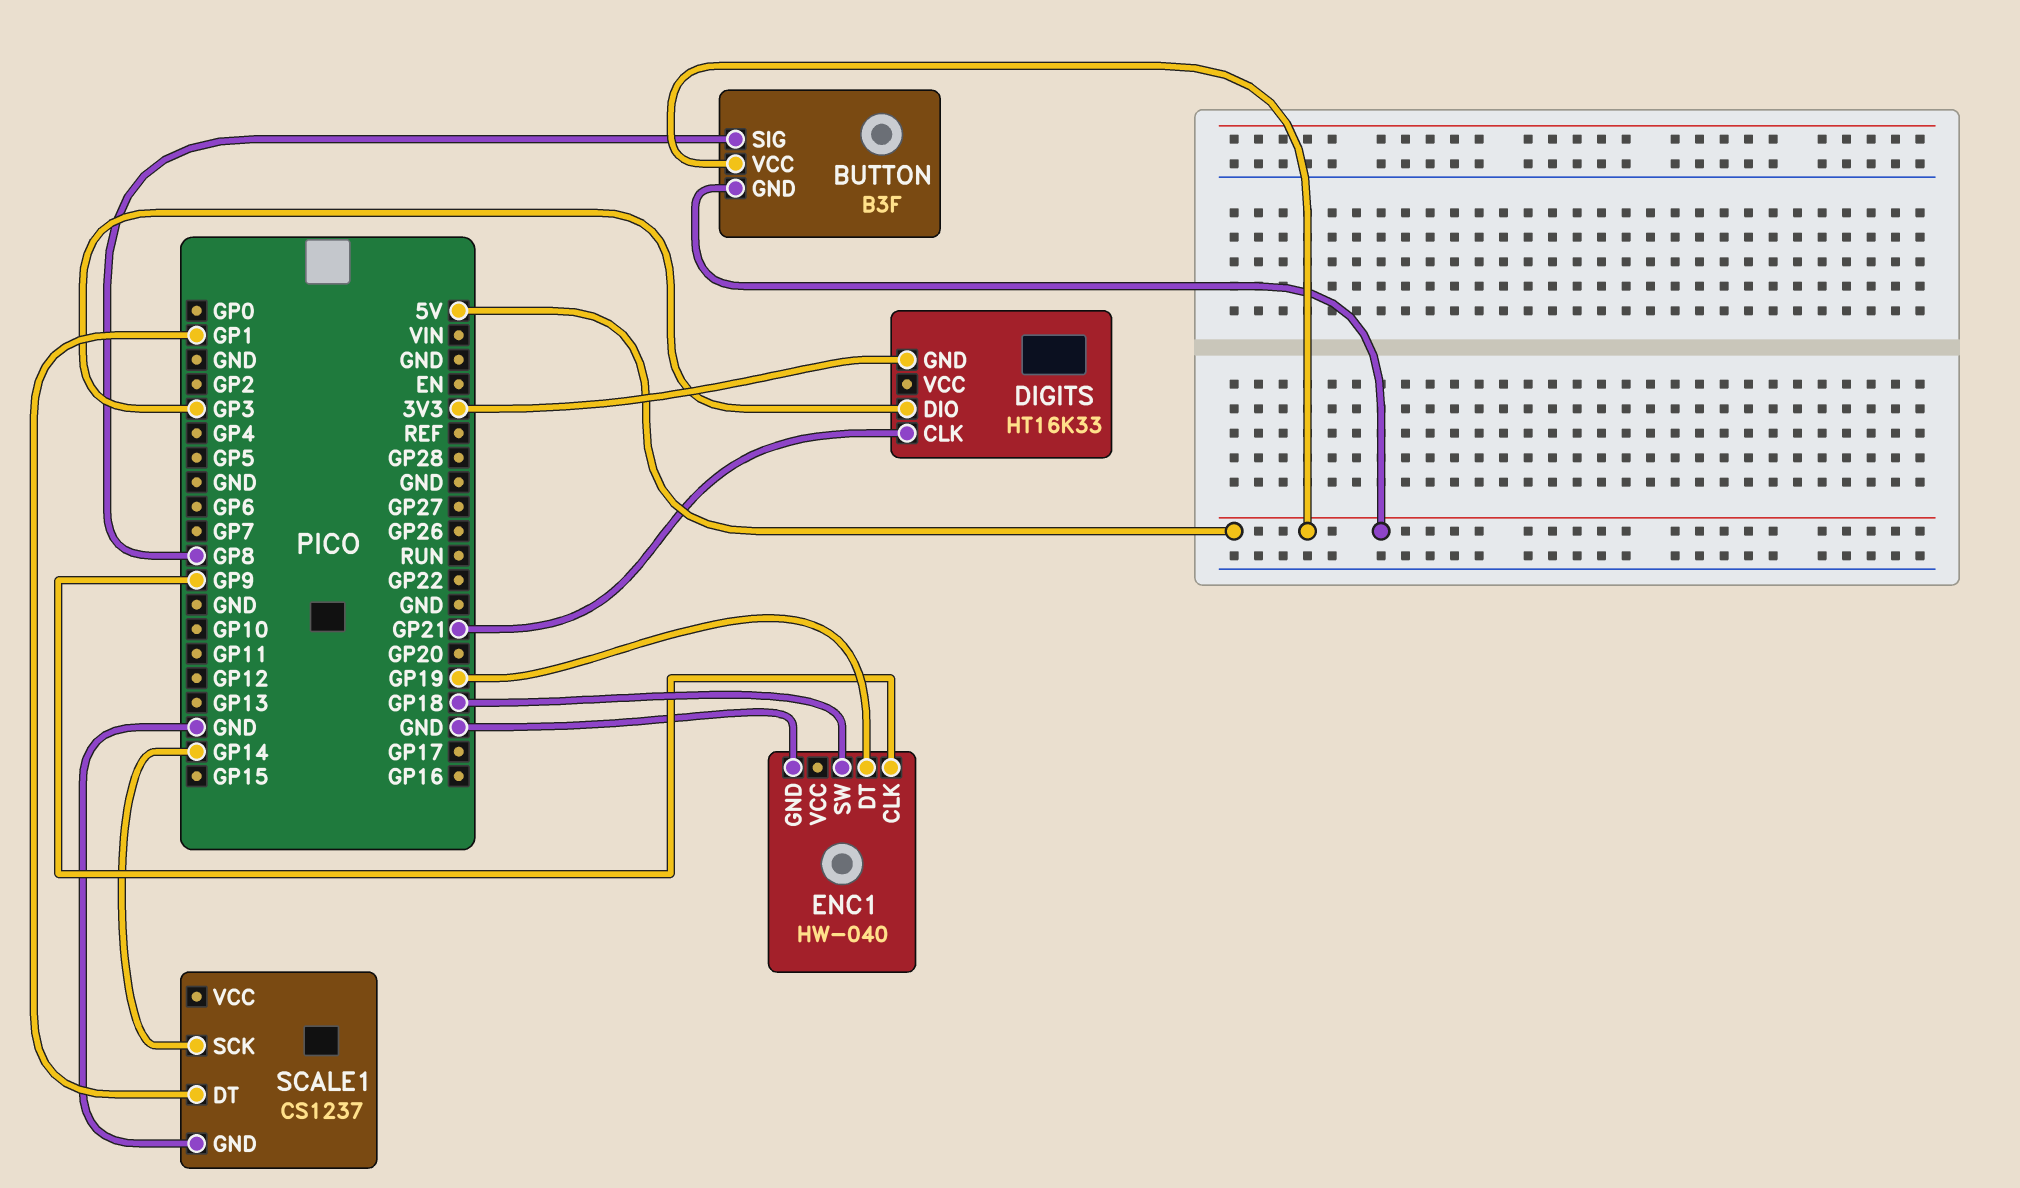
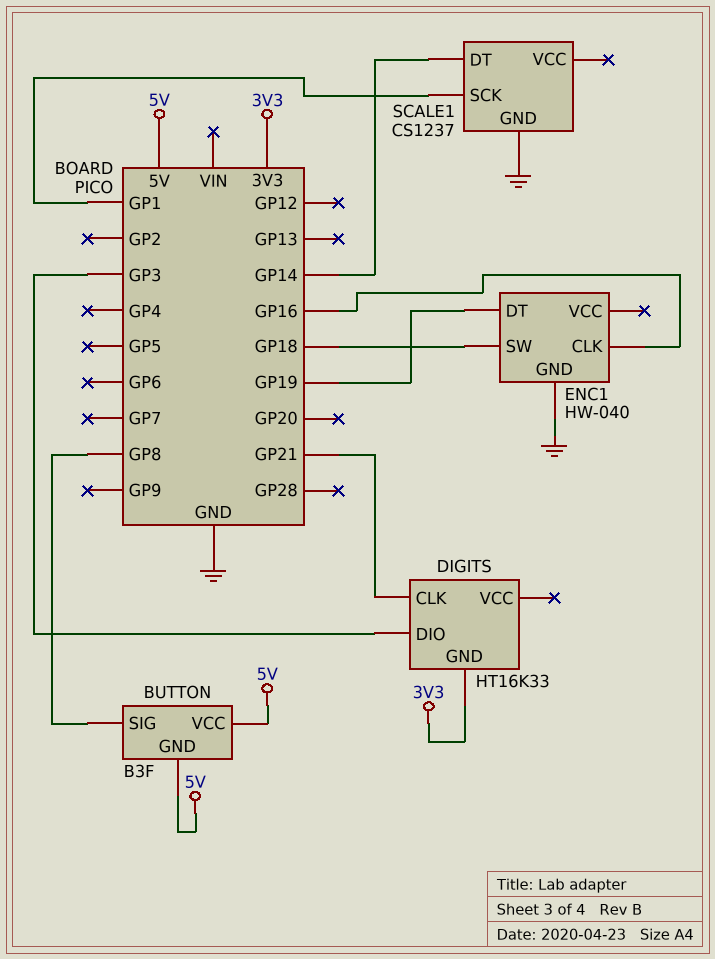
ENC1 pin CLK: GP9 -> GP16
SCALE1 pin DT: GP1 -> GP14
SCALE1 pin SCK: GP14 -> GP1

